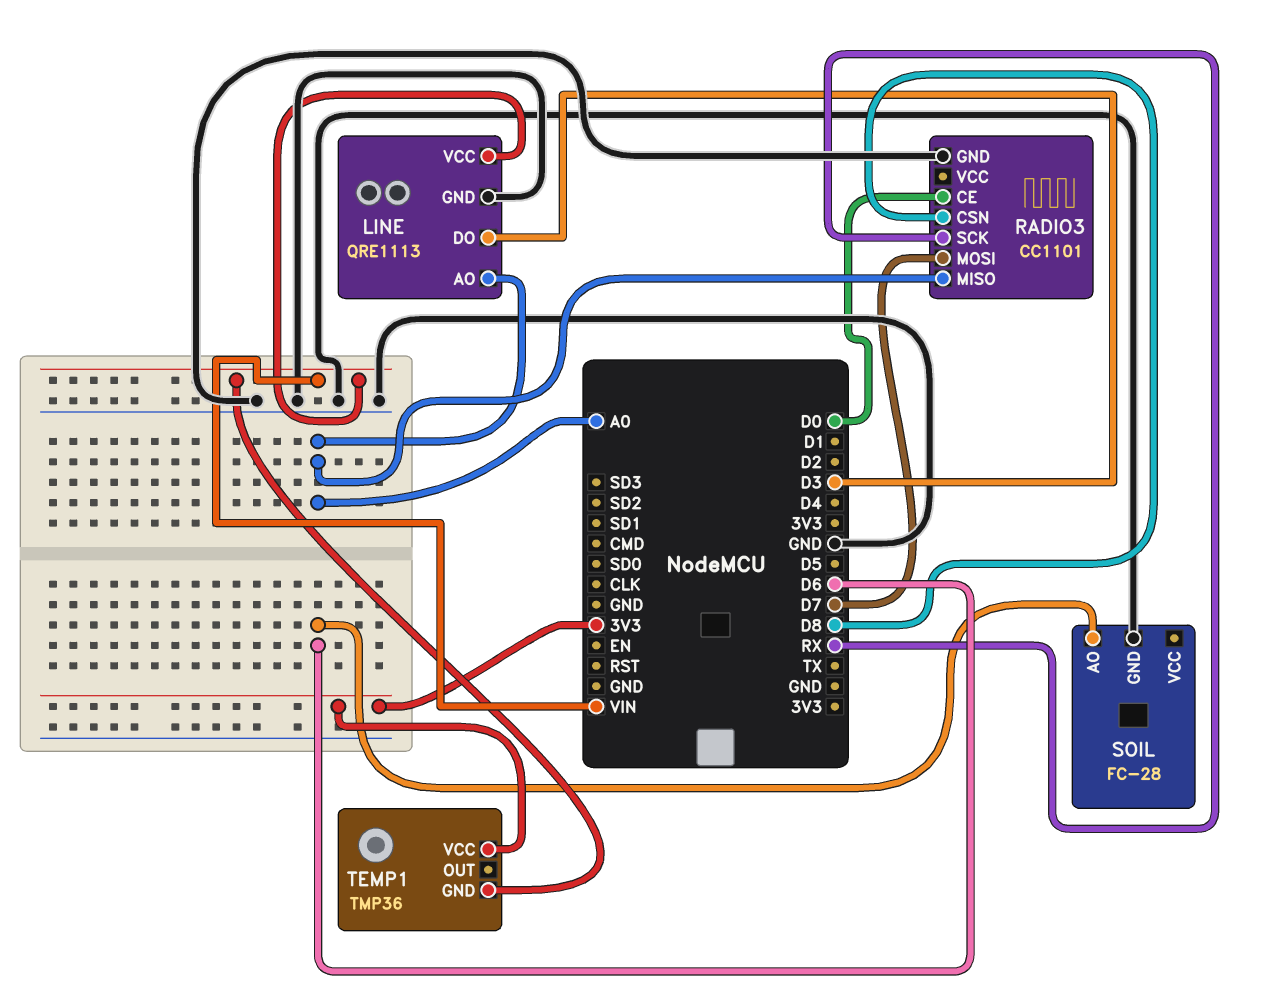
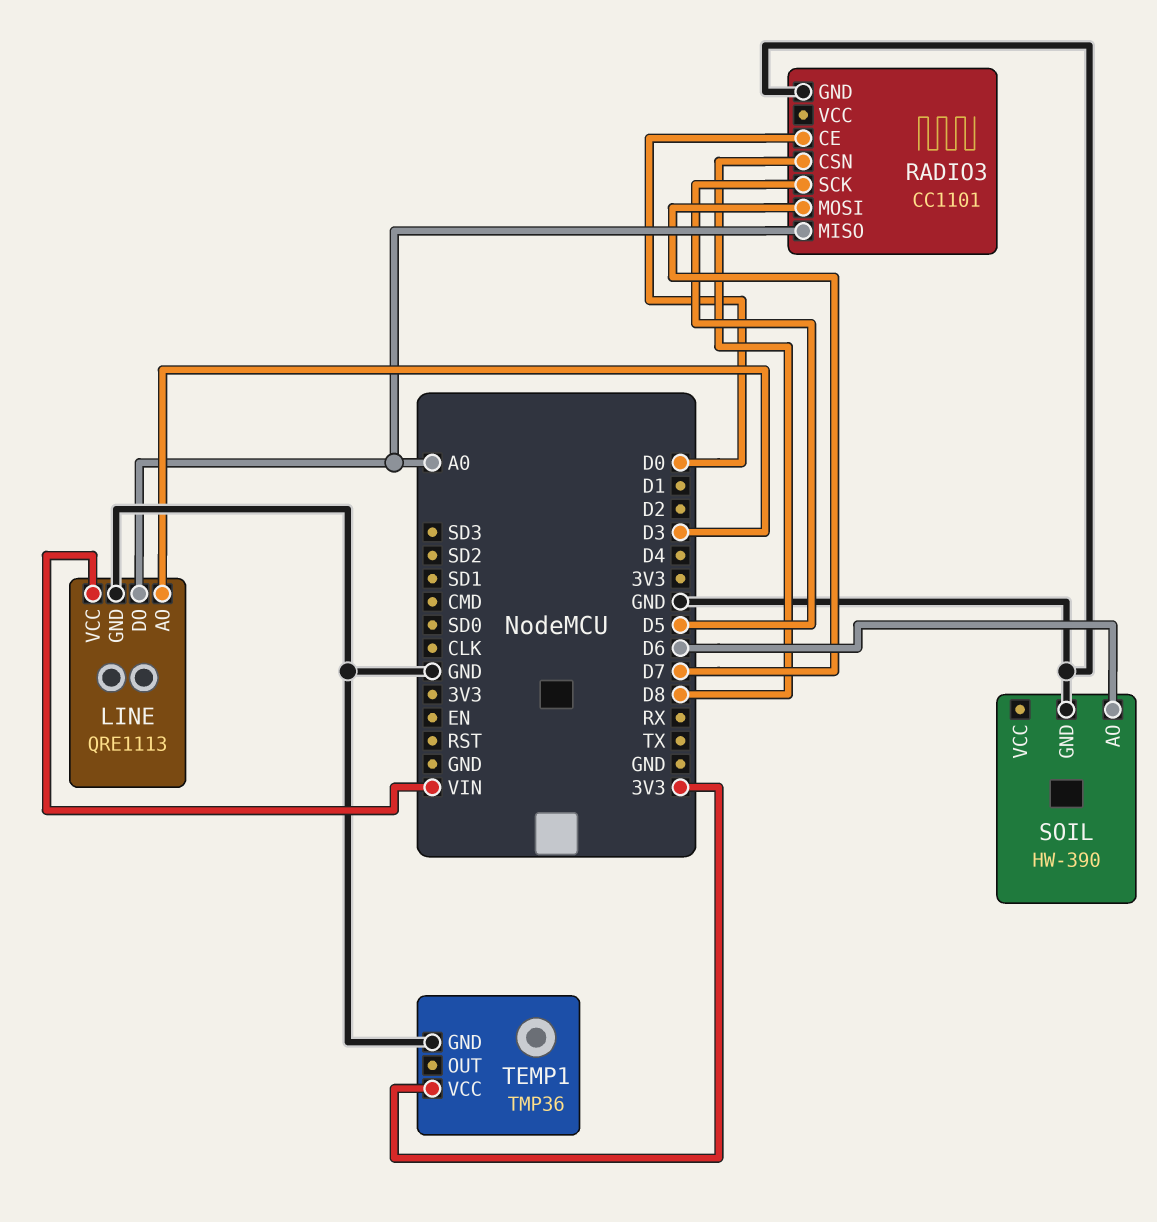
LINE pin AO: A0 -> D3
LINE pin DO: D3 -> A0
RADIO3 pin SCK: RX -> D5
SOIL: FC-28 -> HW-390
TEMP1 pin GND: VIN -> GND

